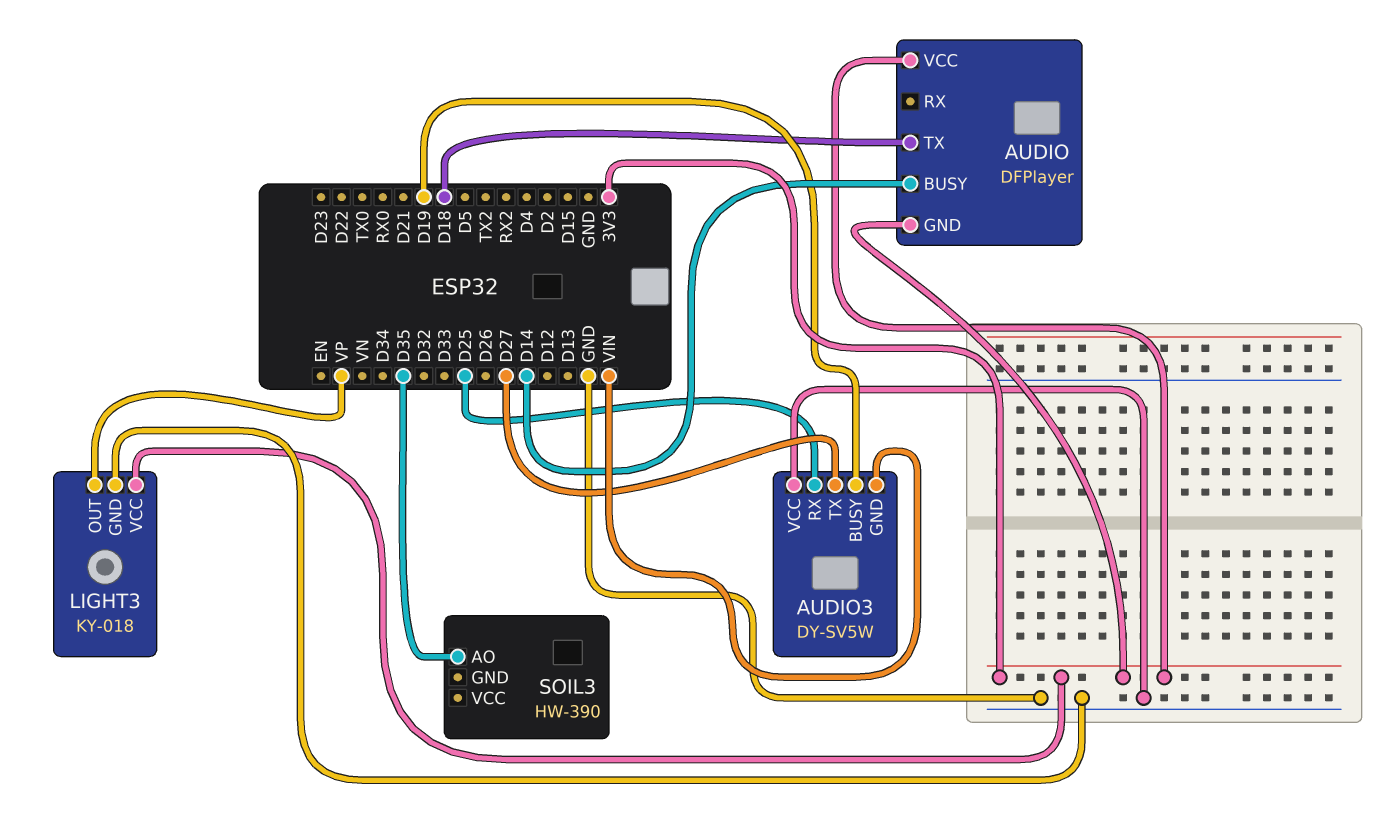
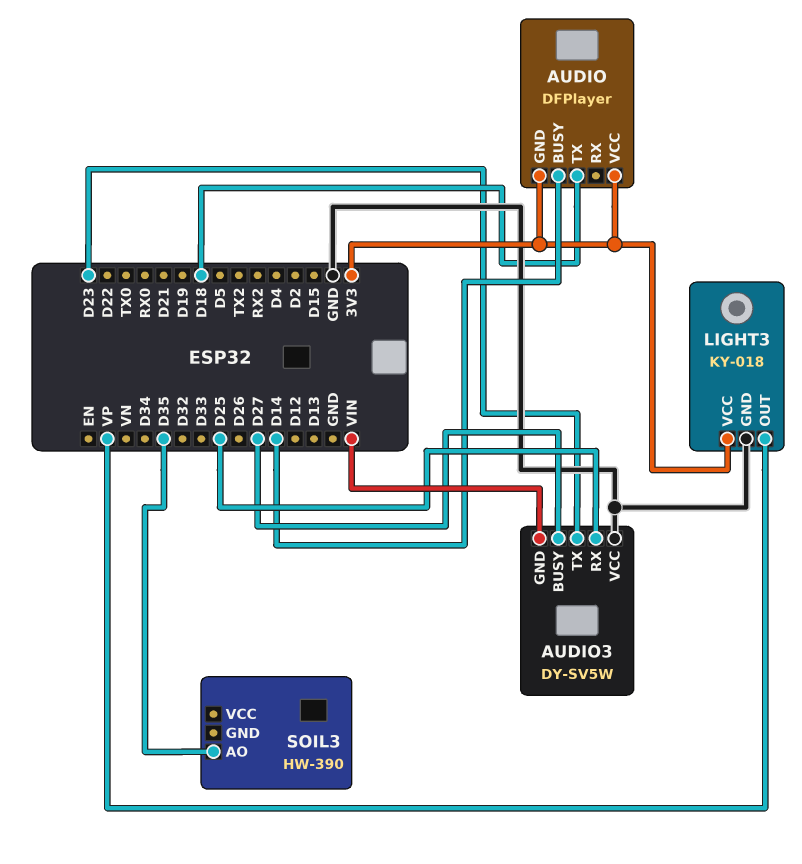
AUDIO3 pin BUSY: D19 -> D27
AUDIO3 pin TX: D27 -> D23

